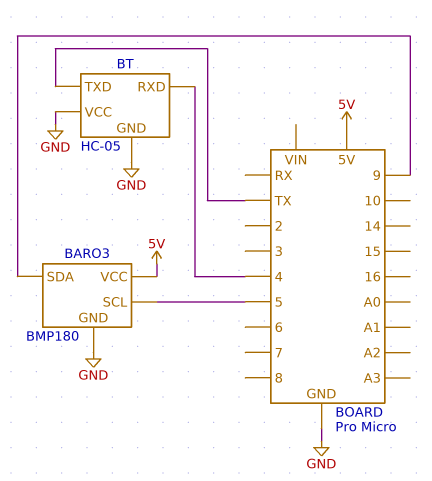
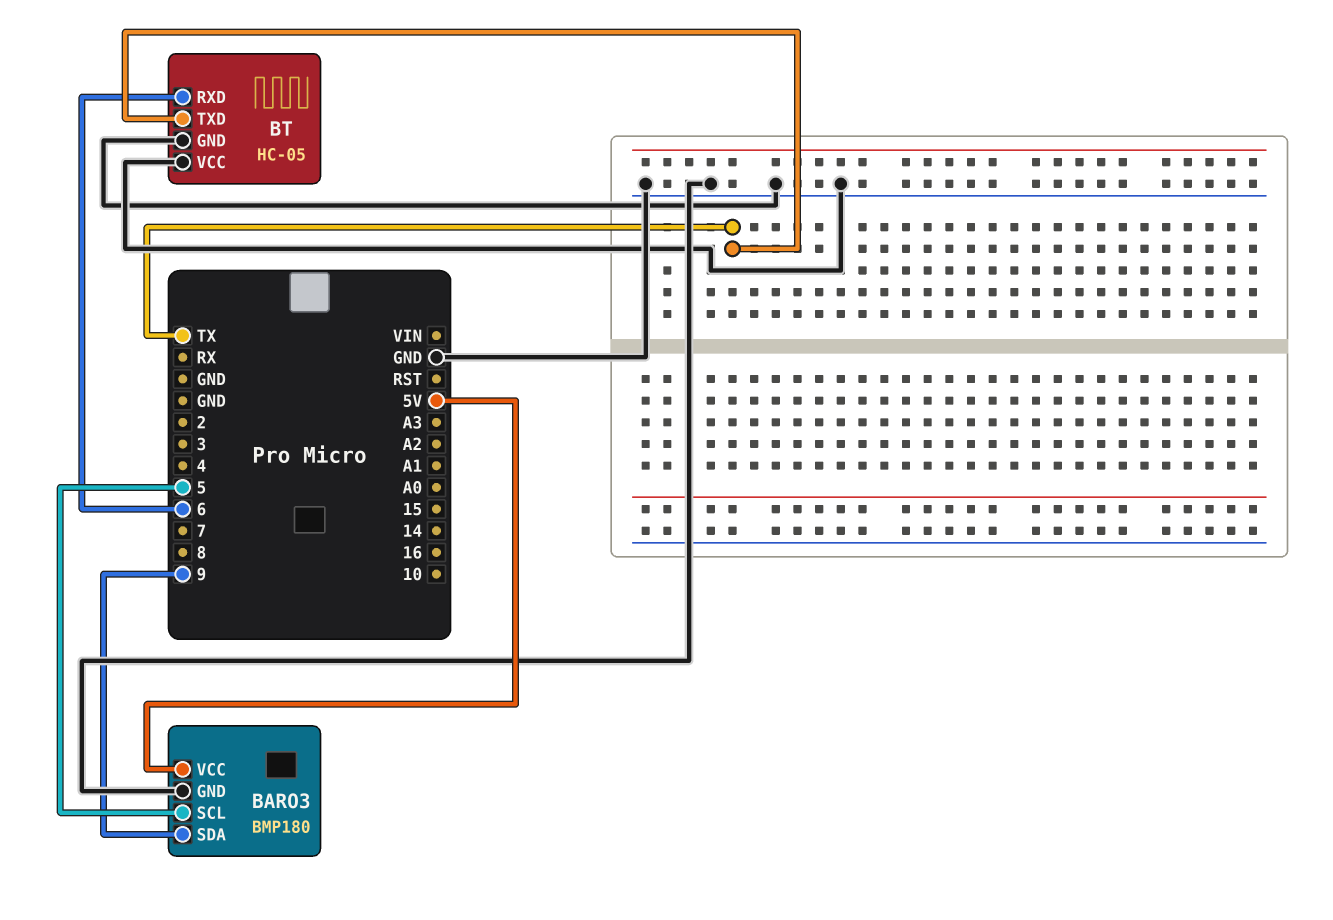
BT pin RXD: 4 -> 6

